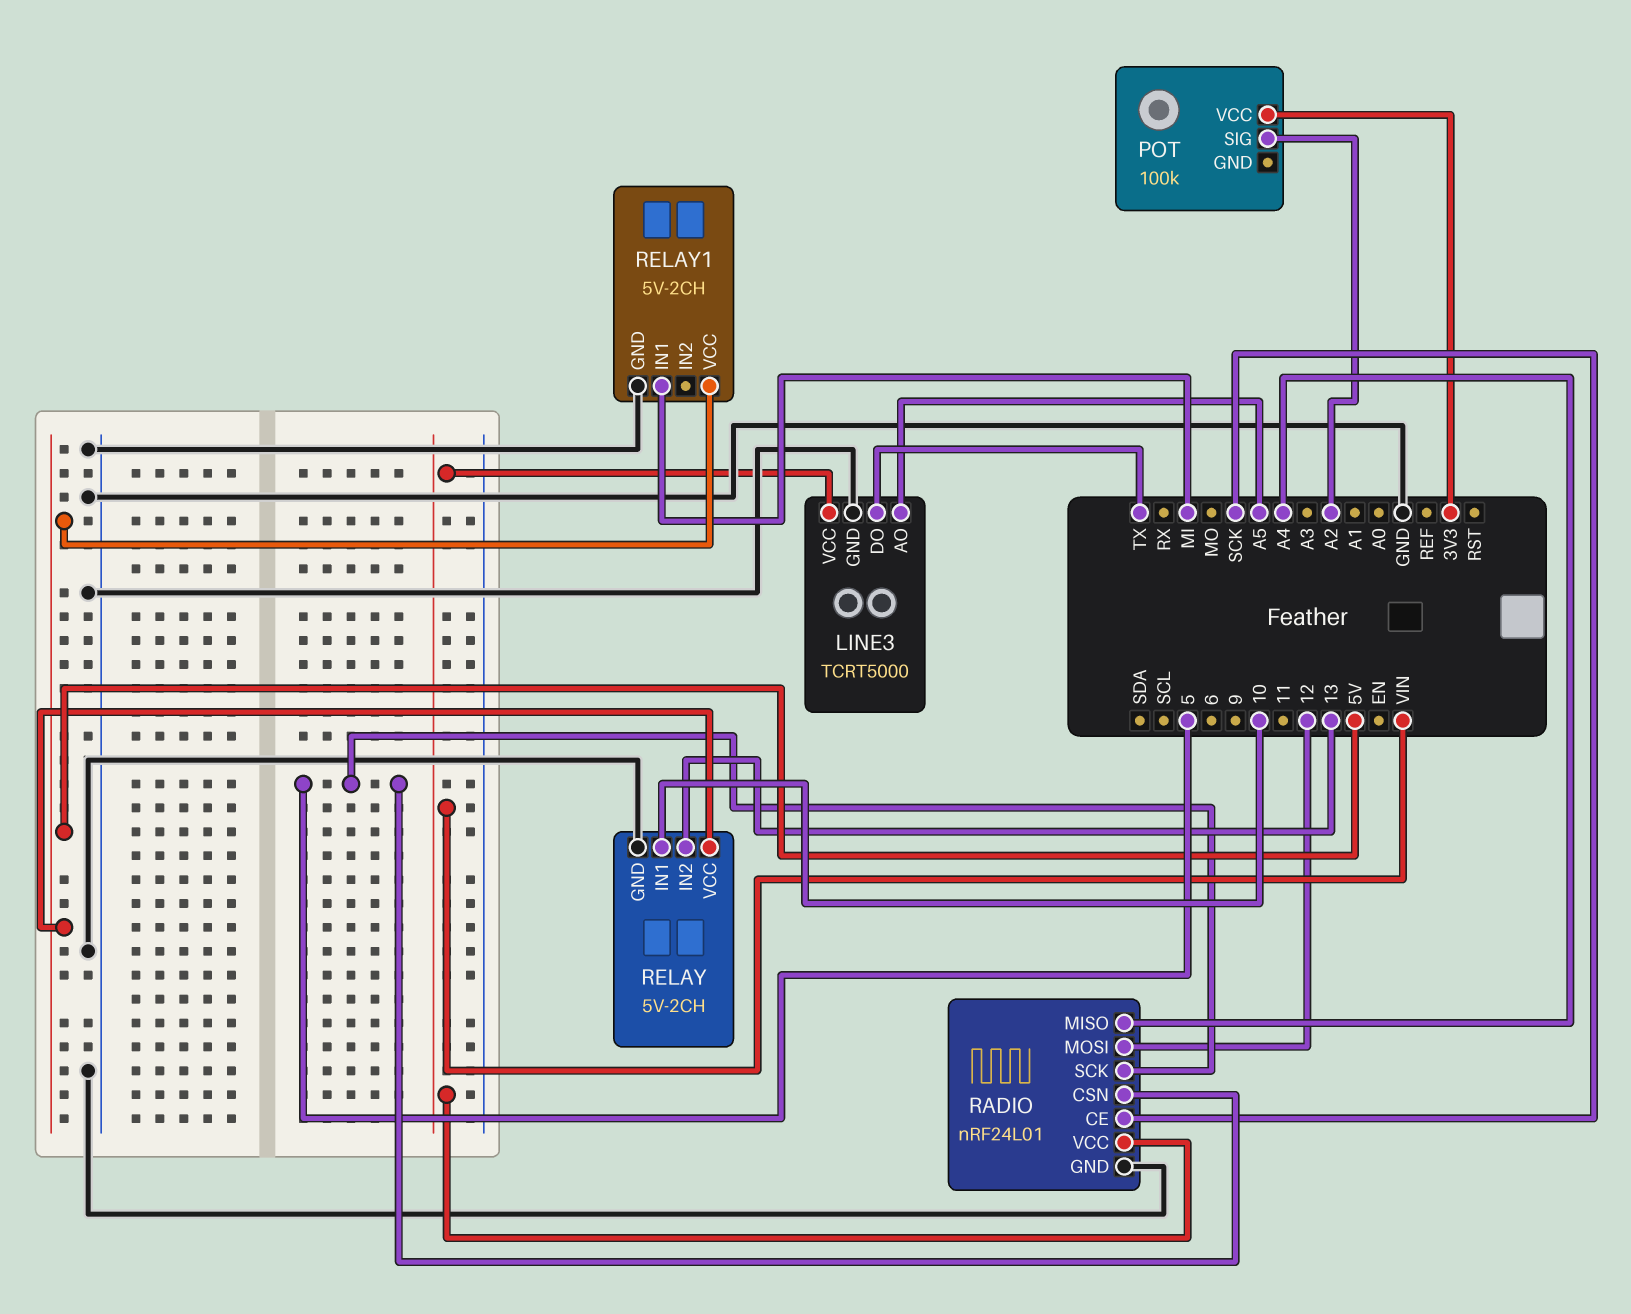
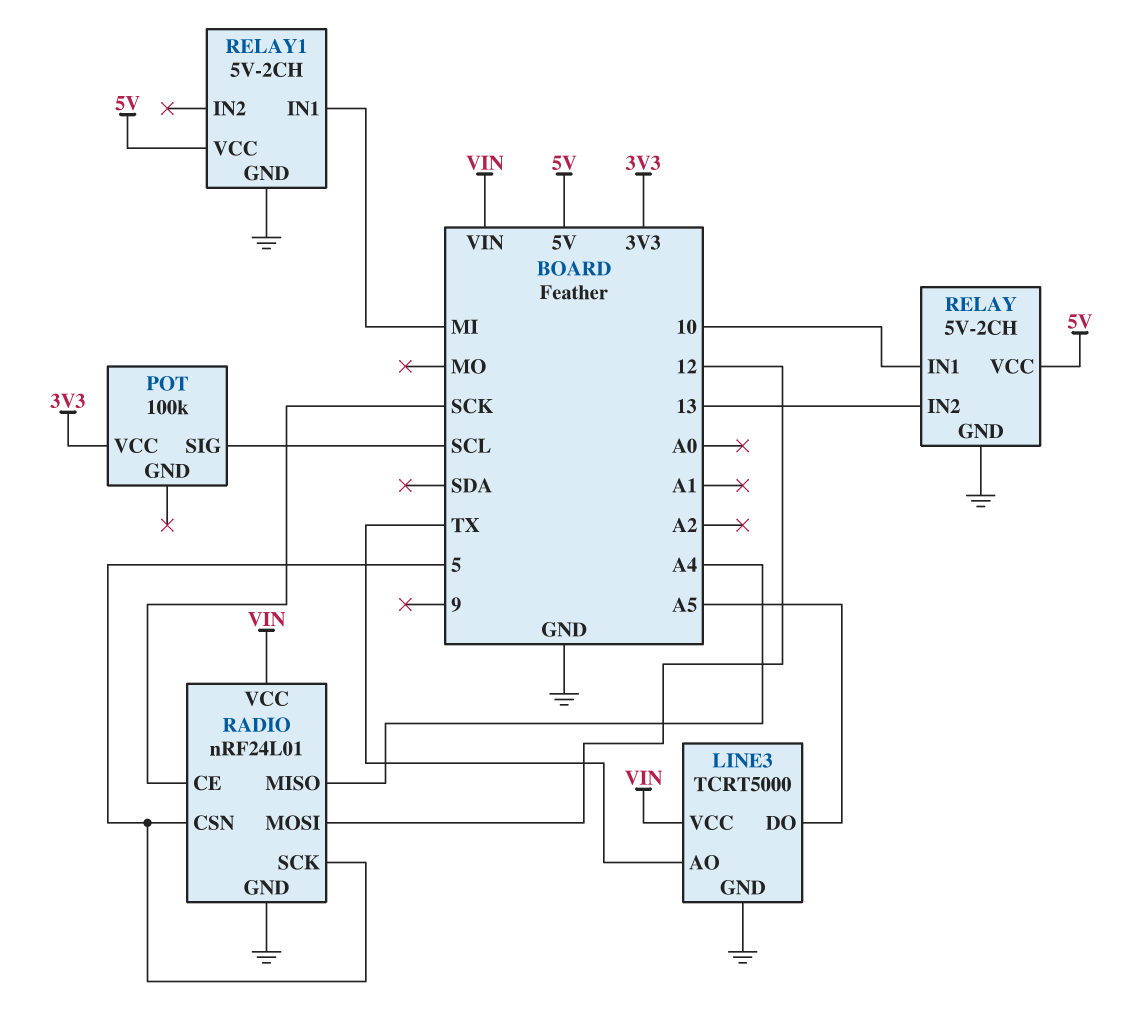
LINE3 pin AO: A5 -> TX
LINE3 pin DO: TX -> A5
POT pin SIG: A2 -> SCL

